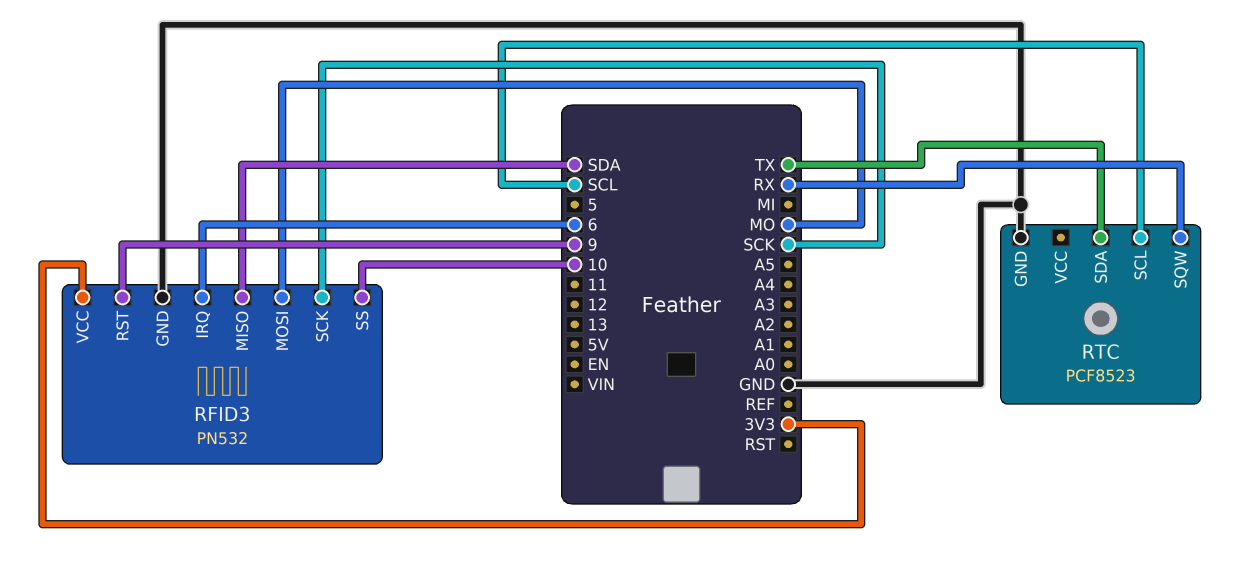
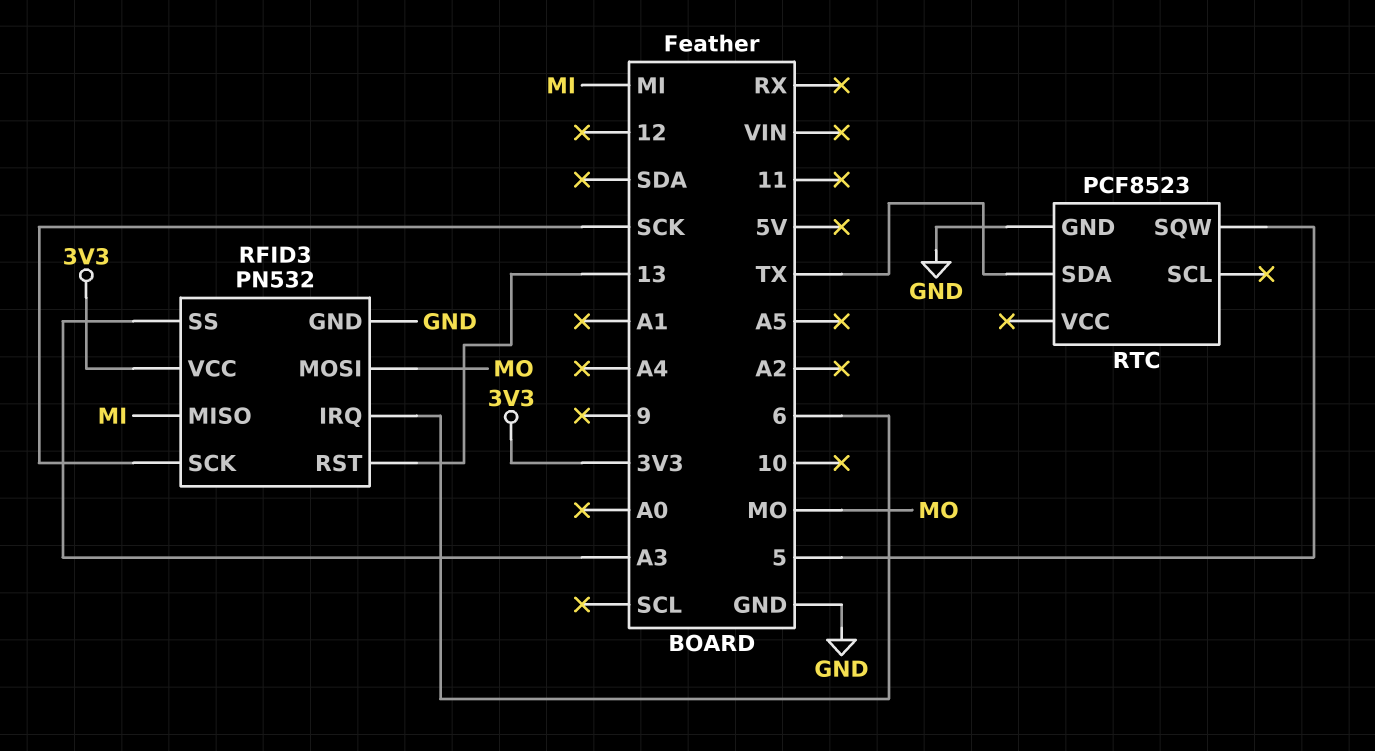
RFID3 pin MISO: SDA -> MI
RFID3 pin RST: 9 -> 13
RFID3 pin SS: 10 -> A3
RTC pin SCL: SCL -> none
RTC pin SQW: RX -> 5

